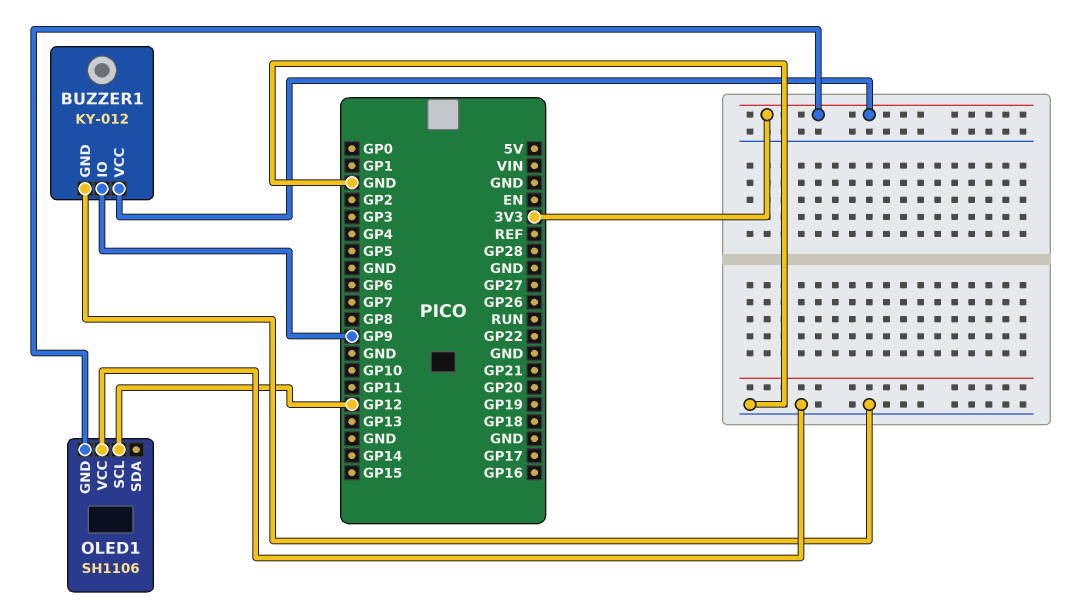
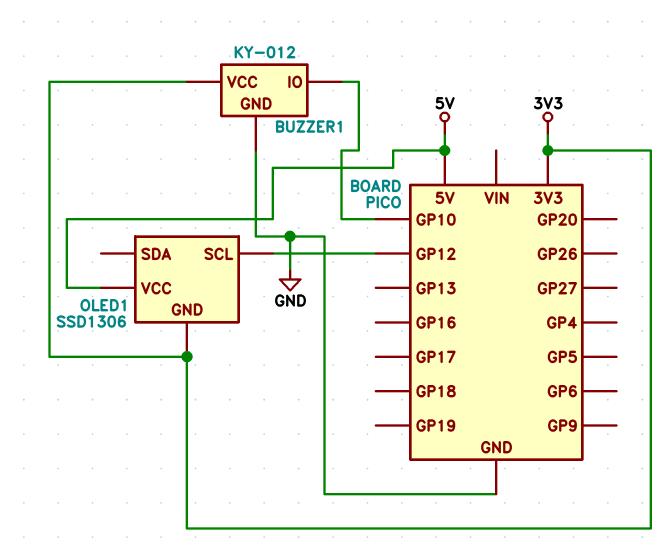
BUZZER1 pin IO: GP9 -> GP10
OLED1: SH1106 -> SSD1306
OLED1 pin VCC: GND -> 5V

